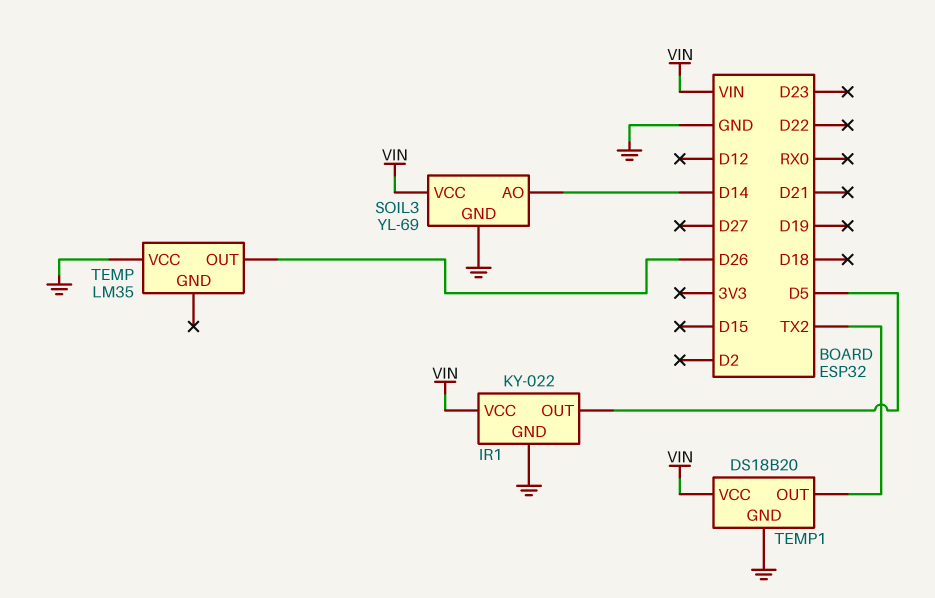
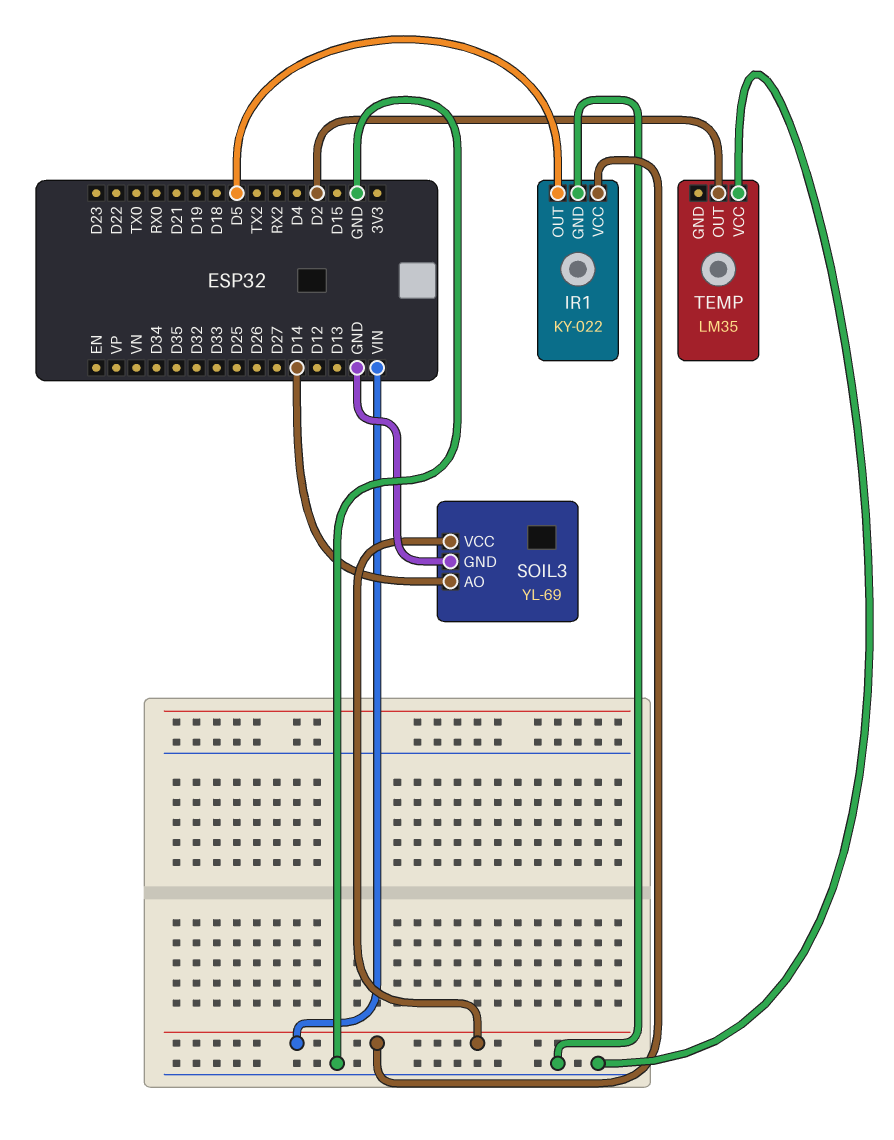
TEMP pin OUT: D26 -> D2
TEMP1: DS18B20 -> none
TEMP1 pin GND: GND -> none
TEMP1 pin OUT: TX2 -> none
TEMP1 pin VCC: VIN -> none

